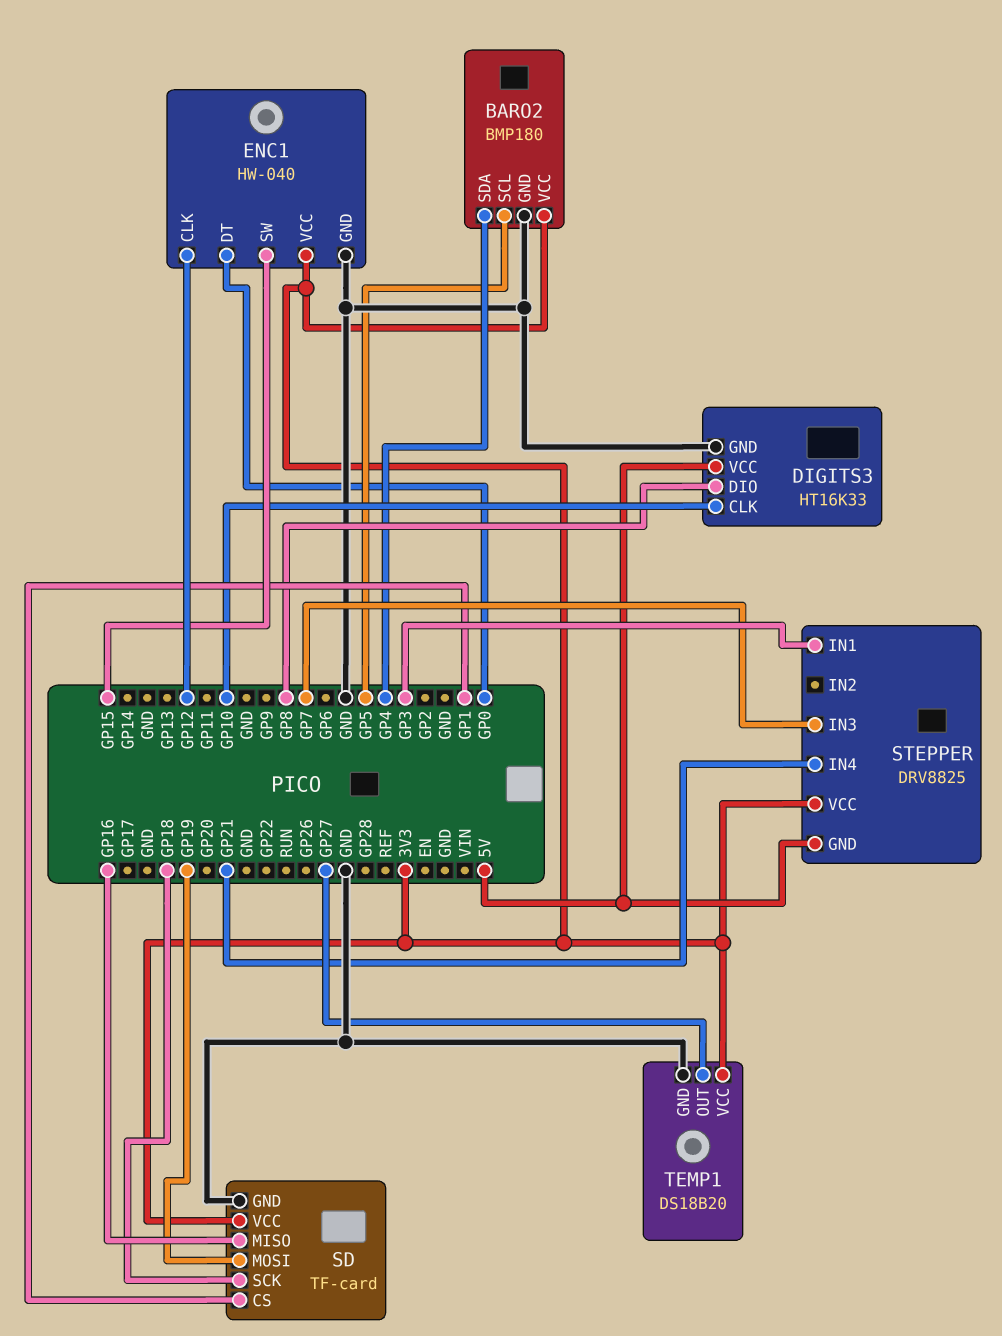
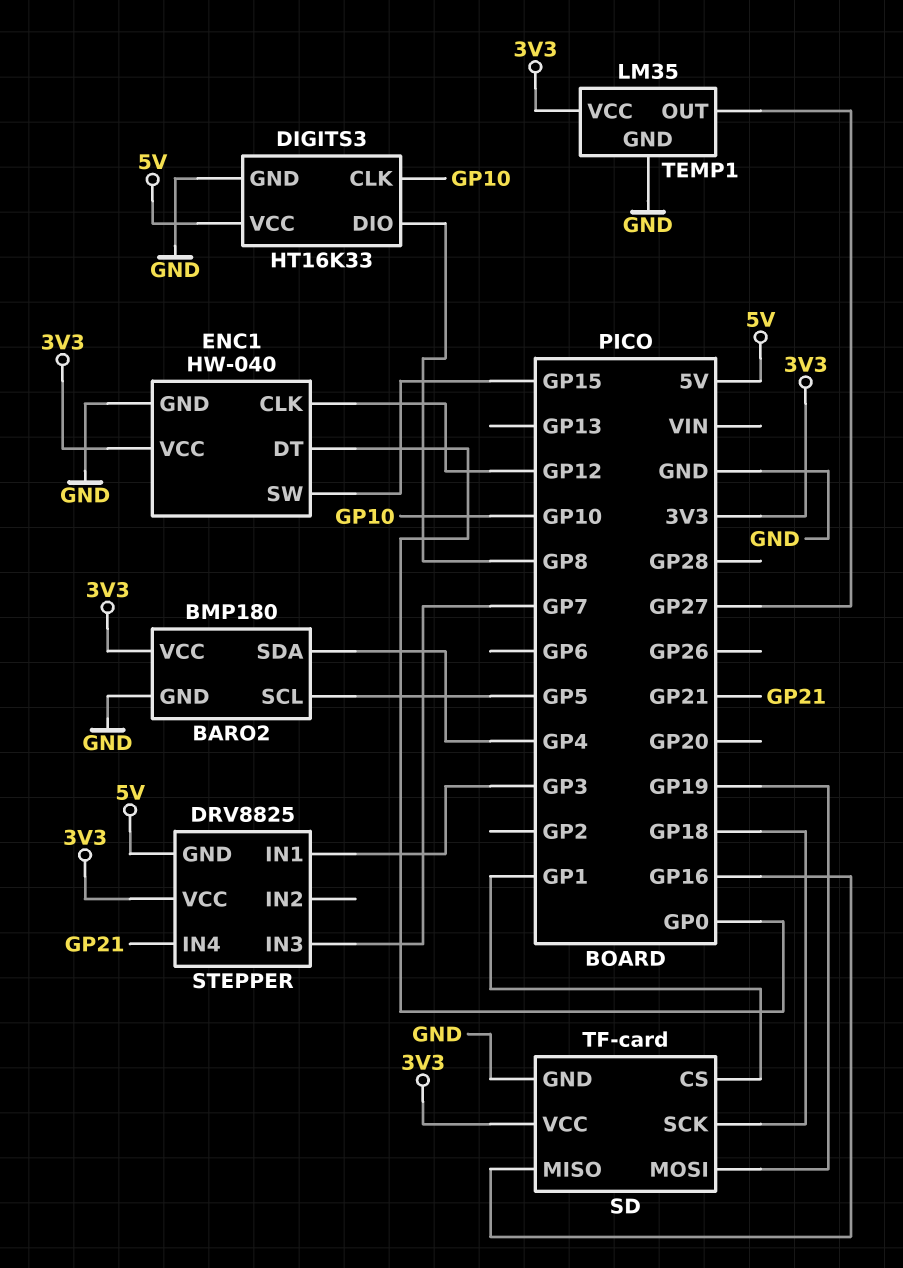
TEMP1: DS18B20 -> LM35

